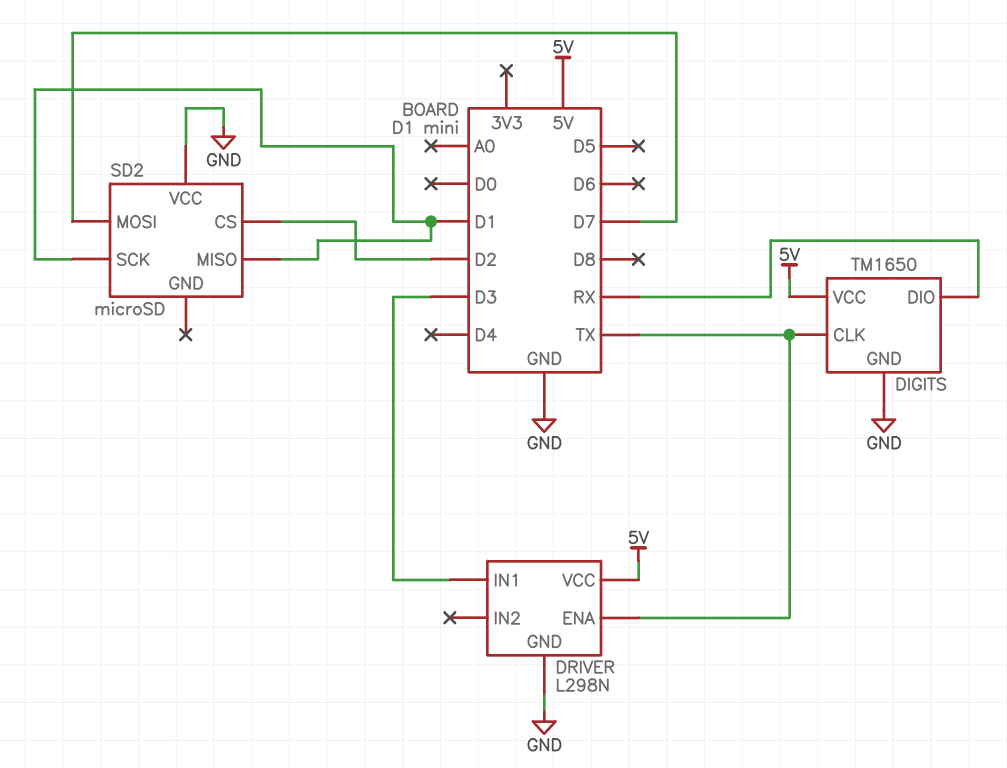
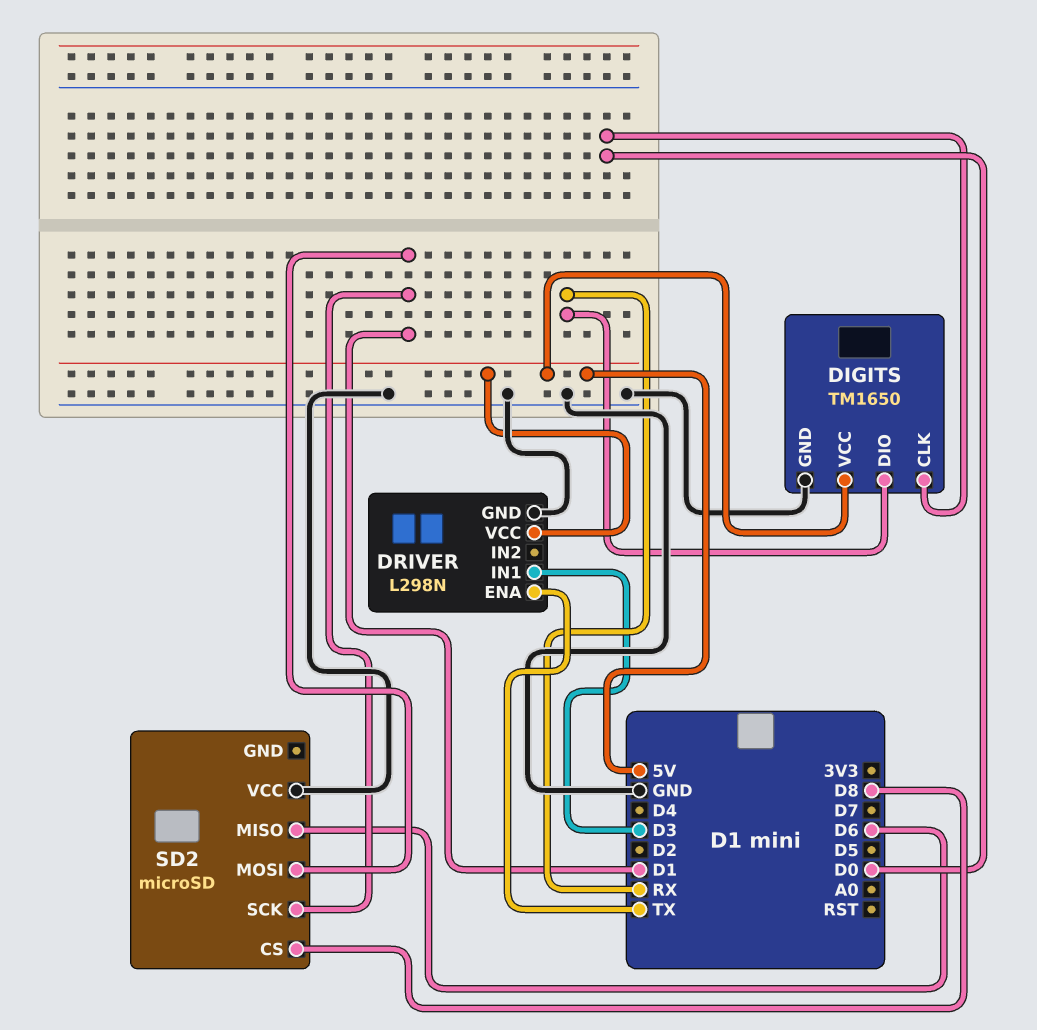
DIGITS pin CLK: TX -> D0
SD2 pin CS: D2 -> D8
SD2 pin MISO: D1 -> D6
SD2 pin MOSI: D7 -> D1

